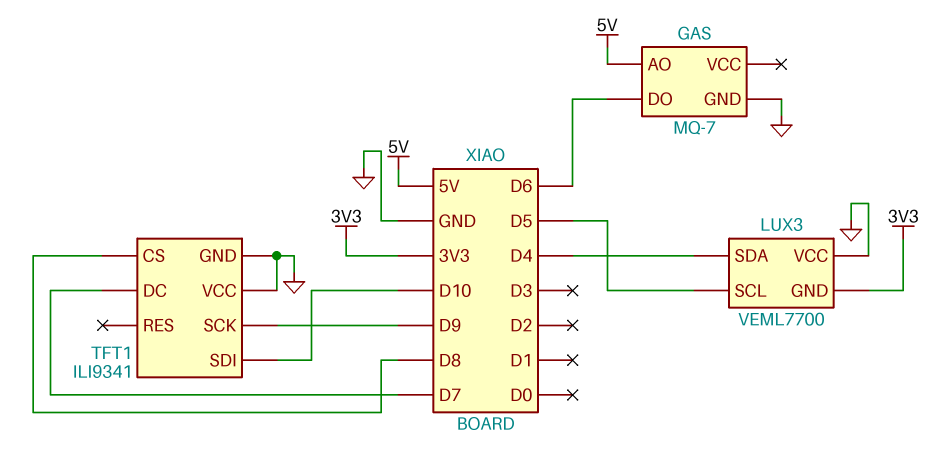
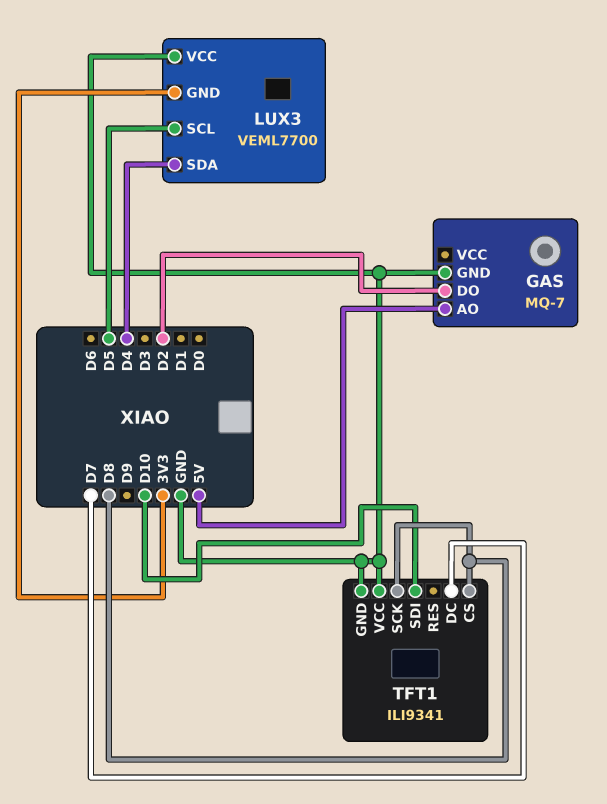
GAS pin DO: D6 -> D2
TFT1 pin SCK: D9 -> D8

